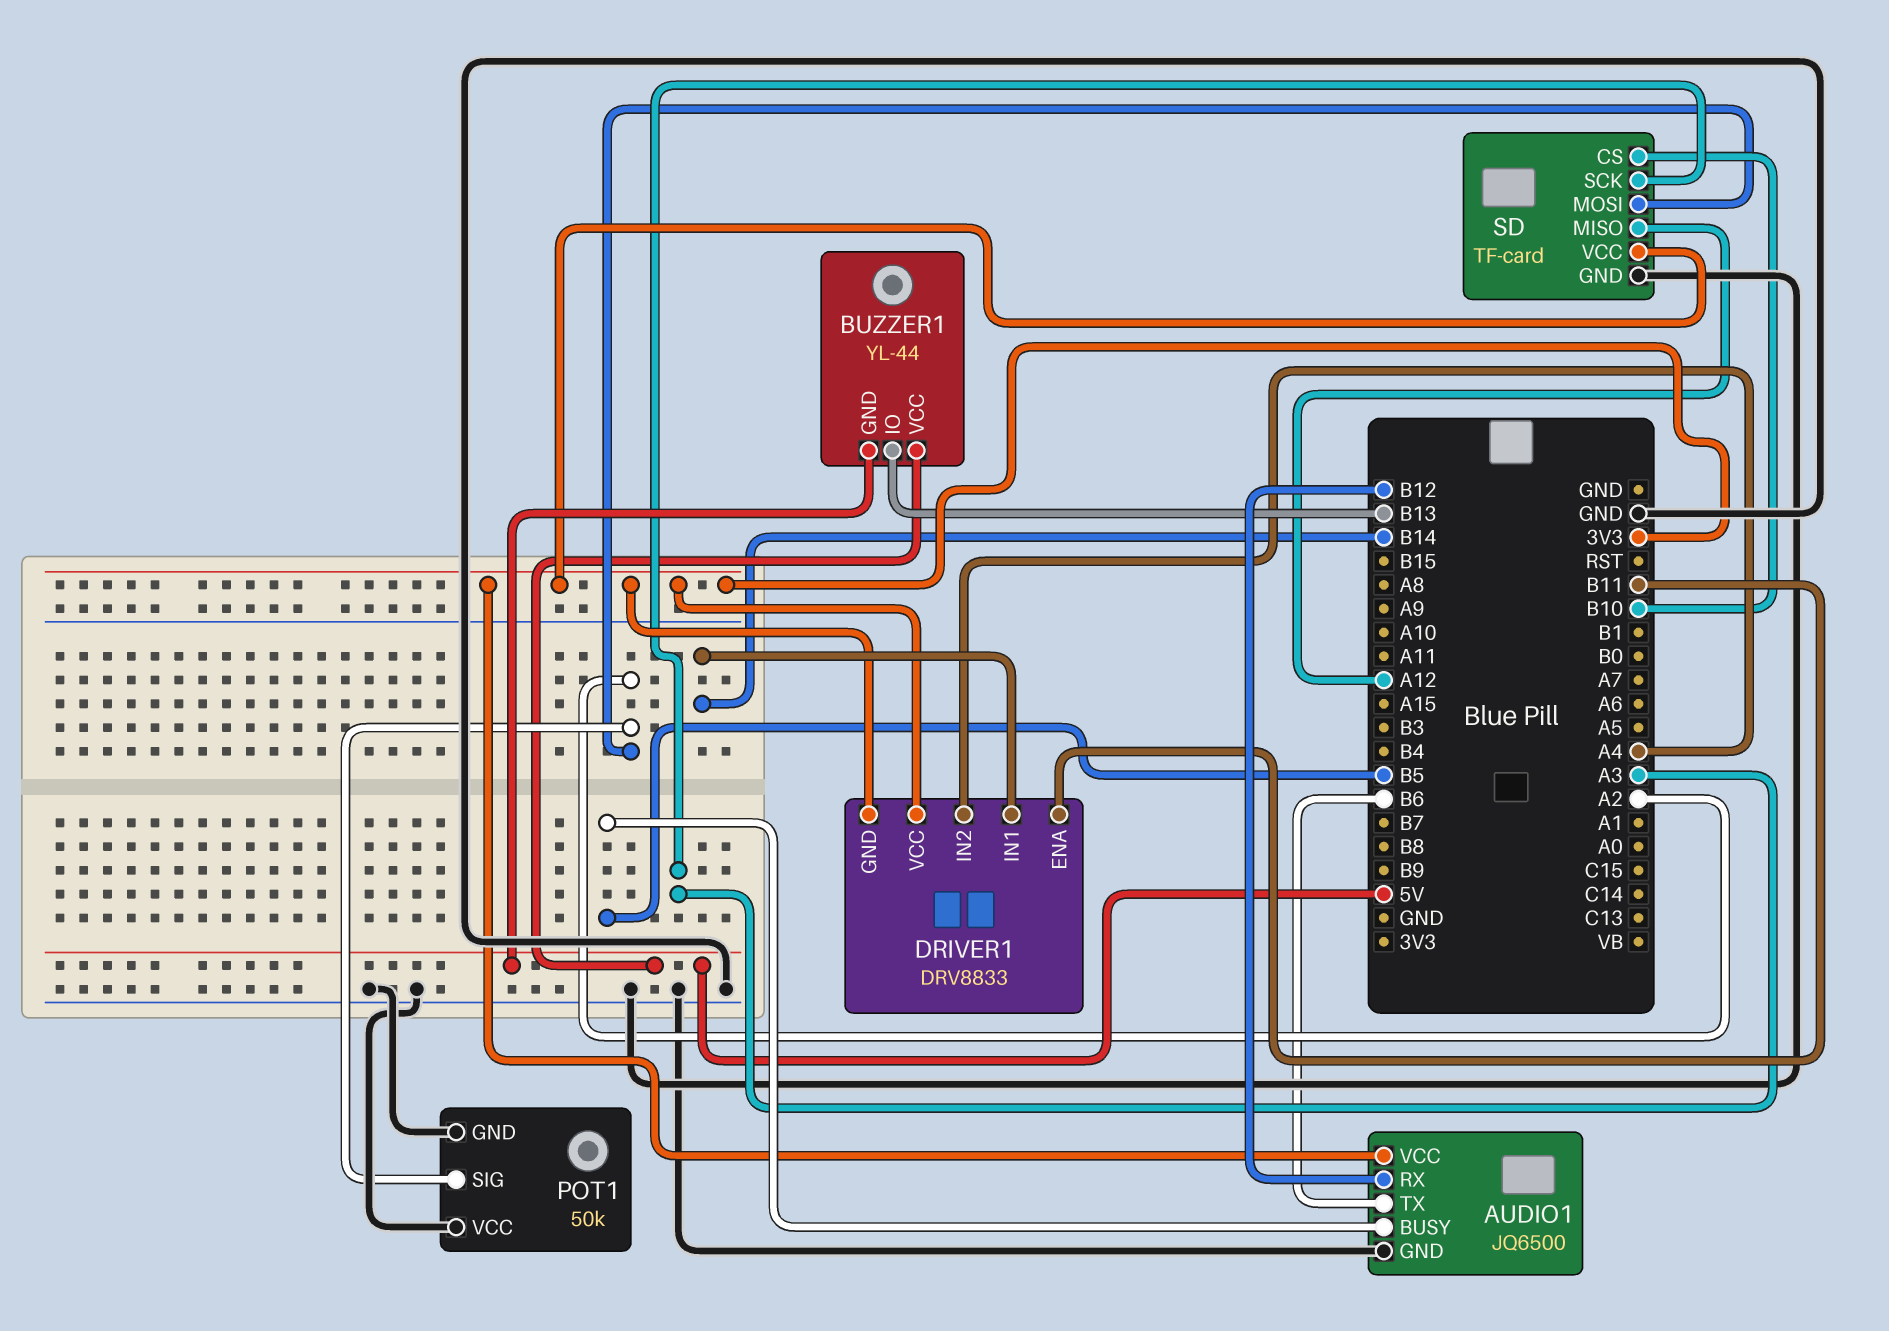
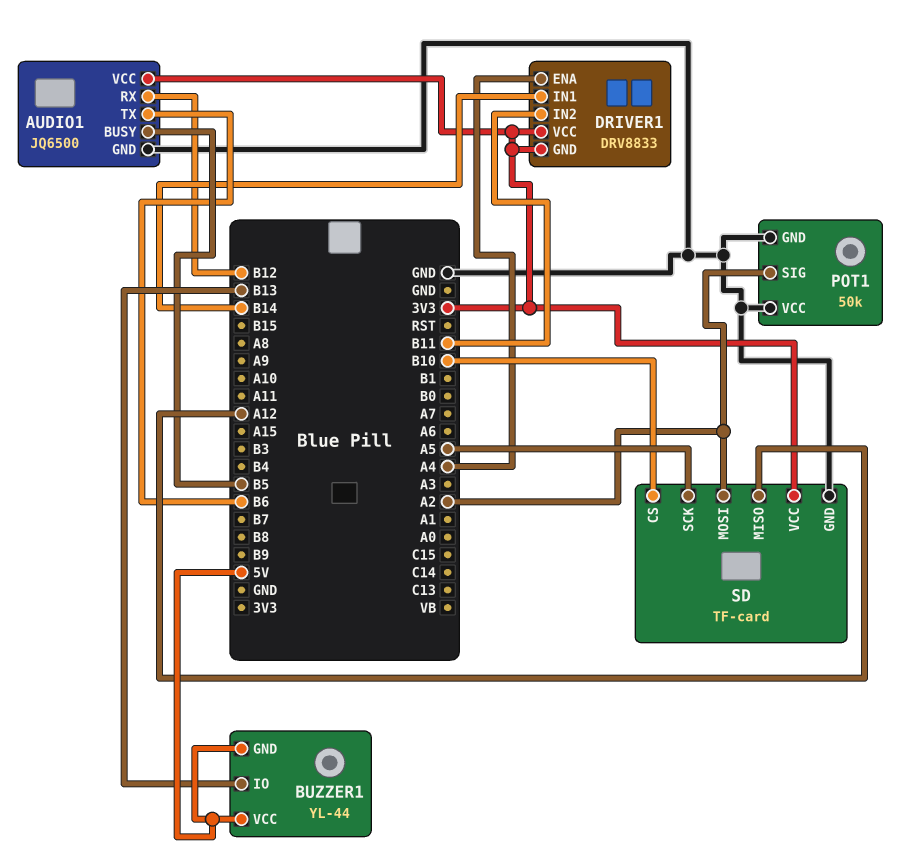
DRIVER1 pin ENA: B11 -> A4
DRIVER1 pin IN2: A4 -> B11
SD pin SCK: A3 -> A5

